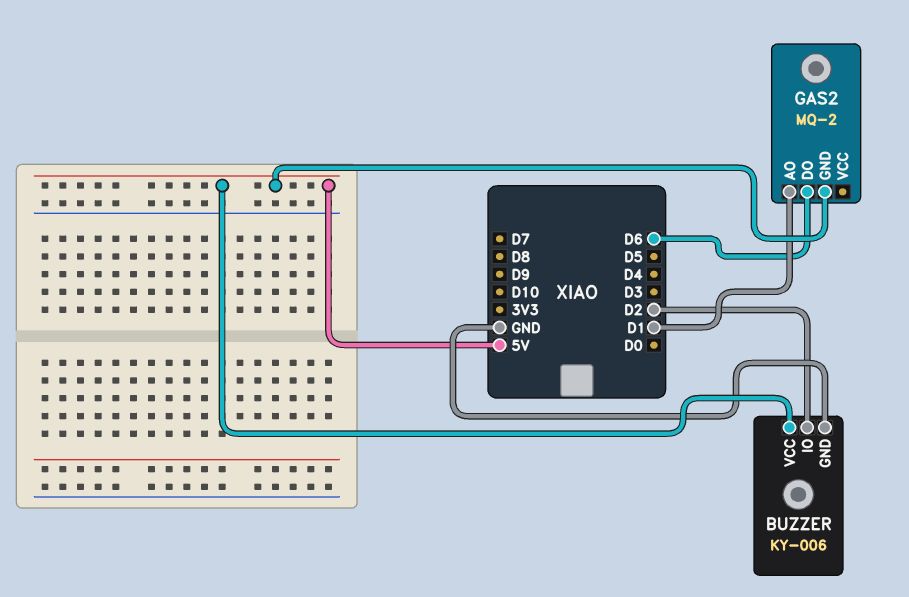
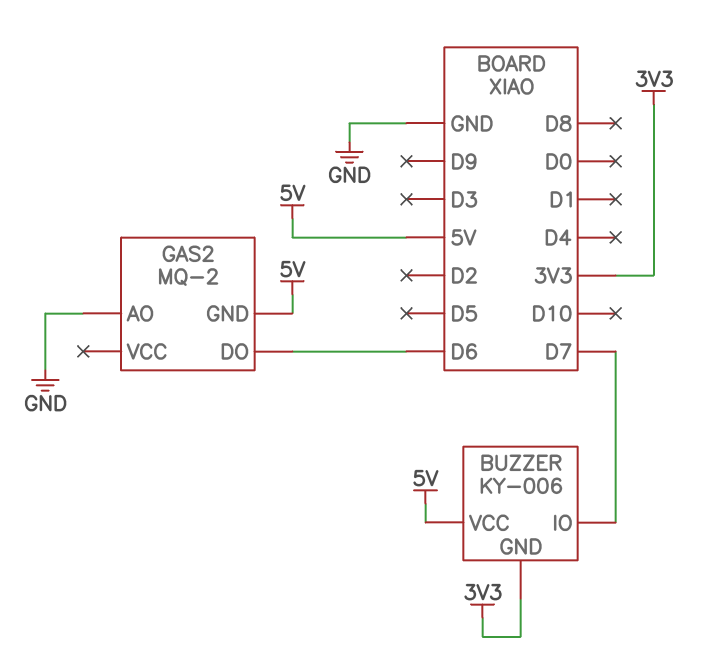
BUZZER pin GND: GND -> 3V3
BUZZER pin IO: D2 -> D7
GAS2 pin AO: D1 -> GND

